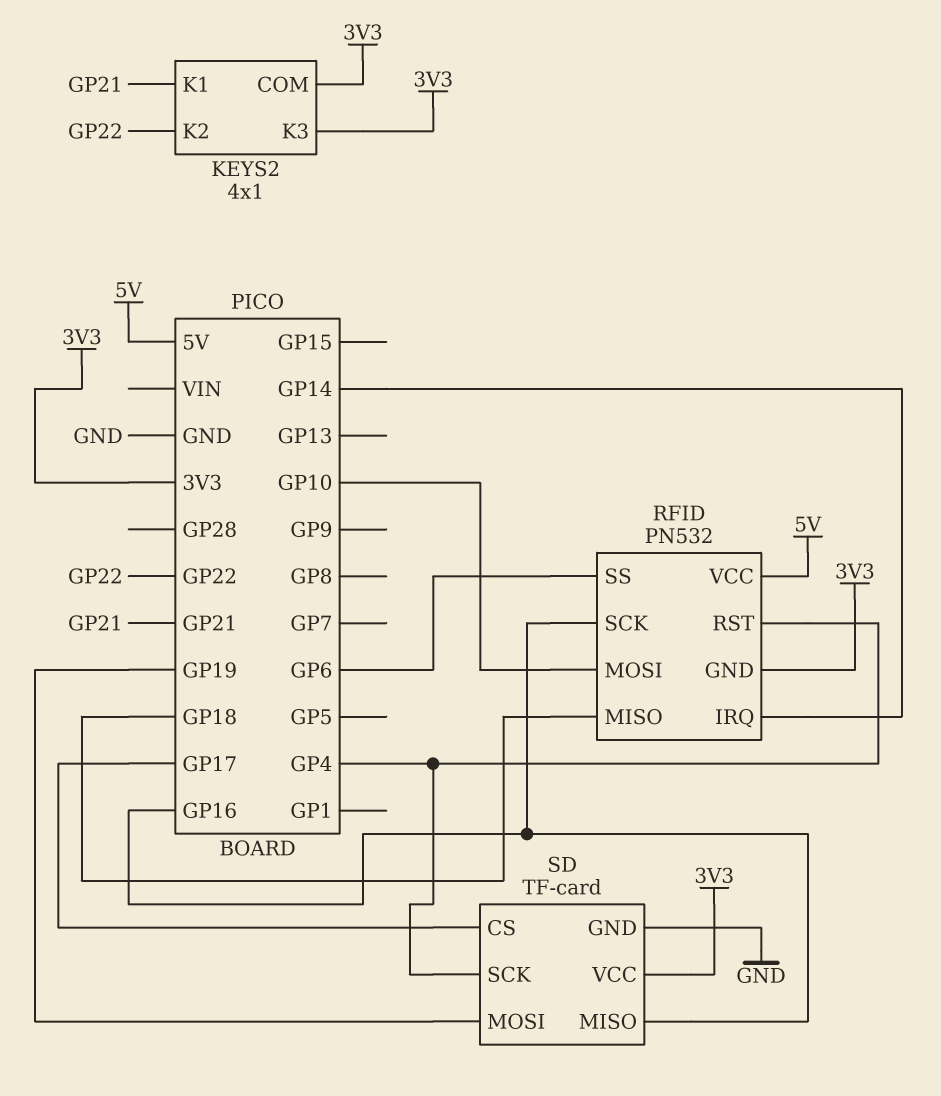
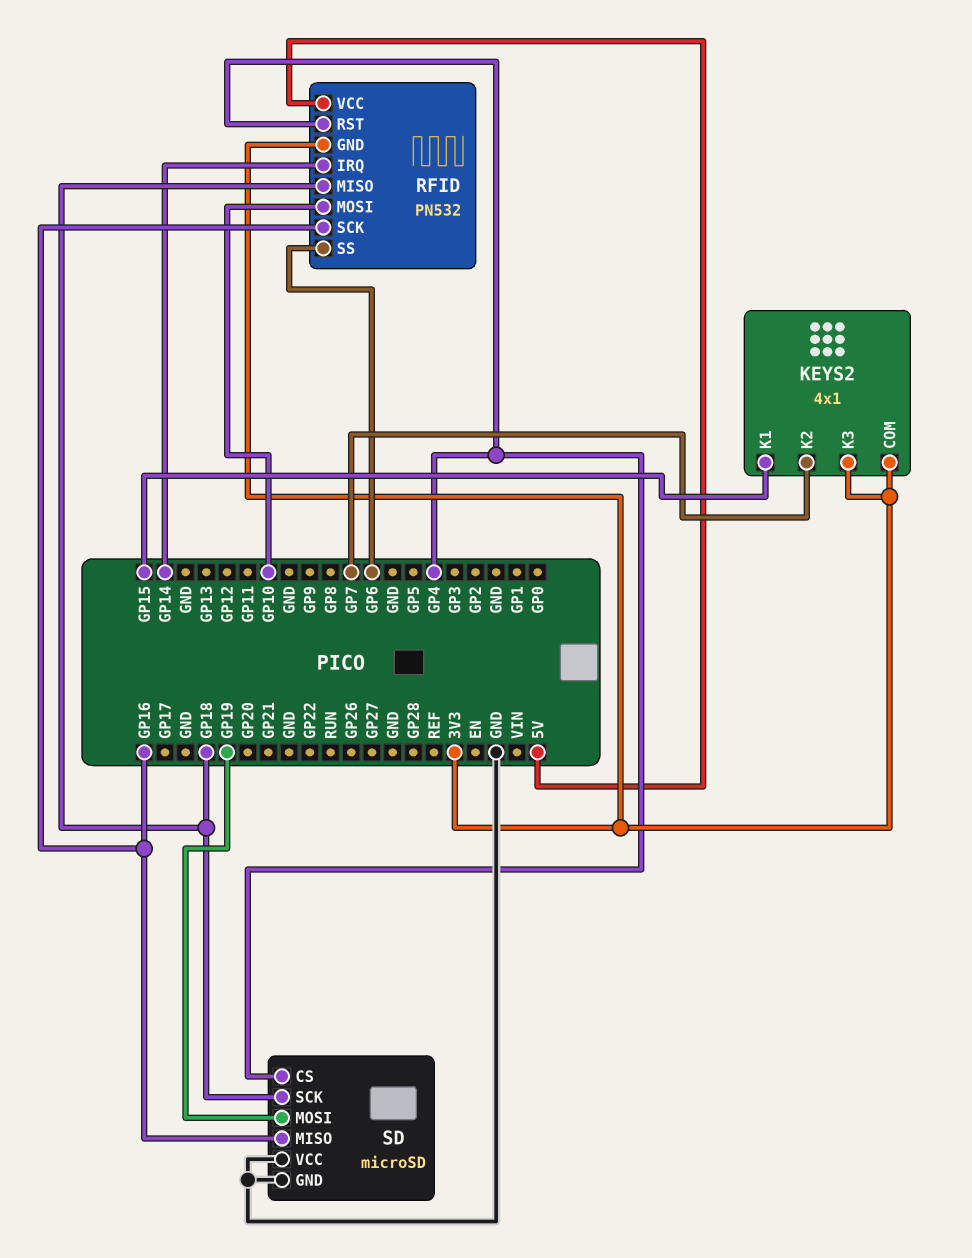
KEYS2 pin K1: GP21 -> GP15
KEYS2 pin K2: GP22 -> GP7
SD: TF-card -> microSD
SD pin CS: GP17 -> GP4
SD pin SCK: GP4 -> GP18
SD pin VCC: 3V3 -> GND

